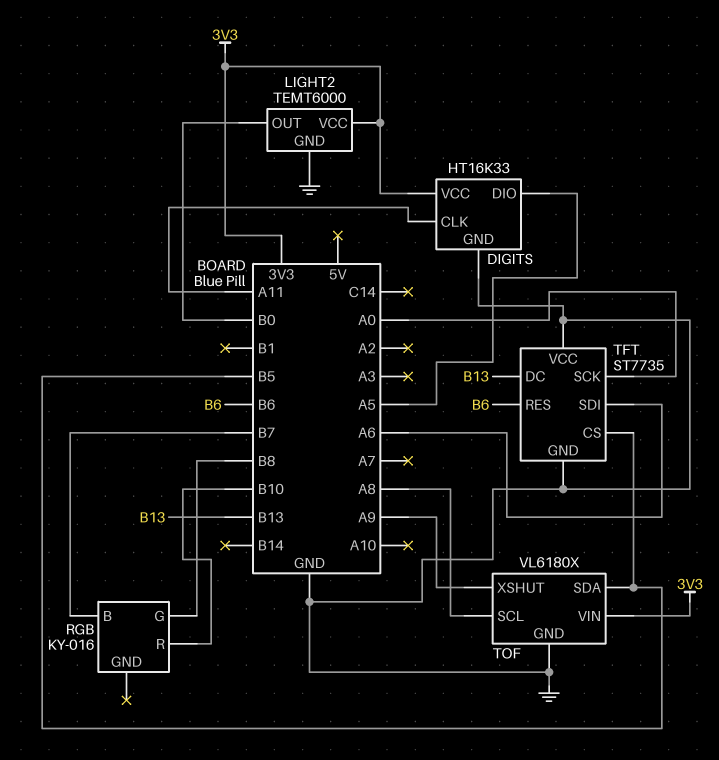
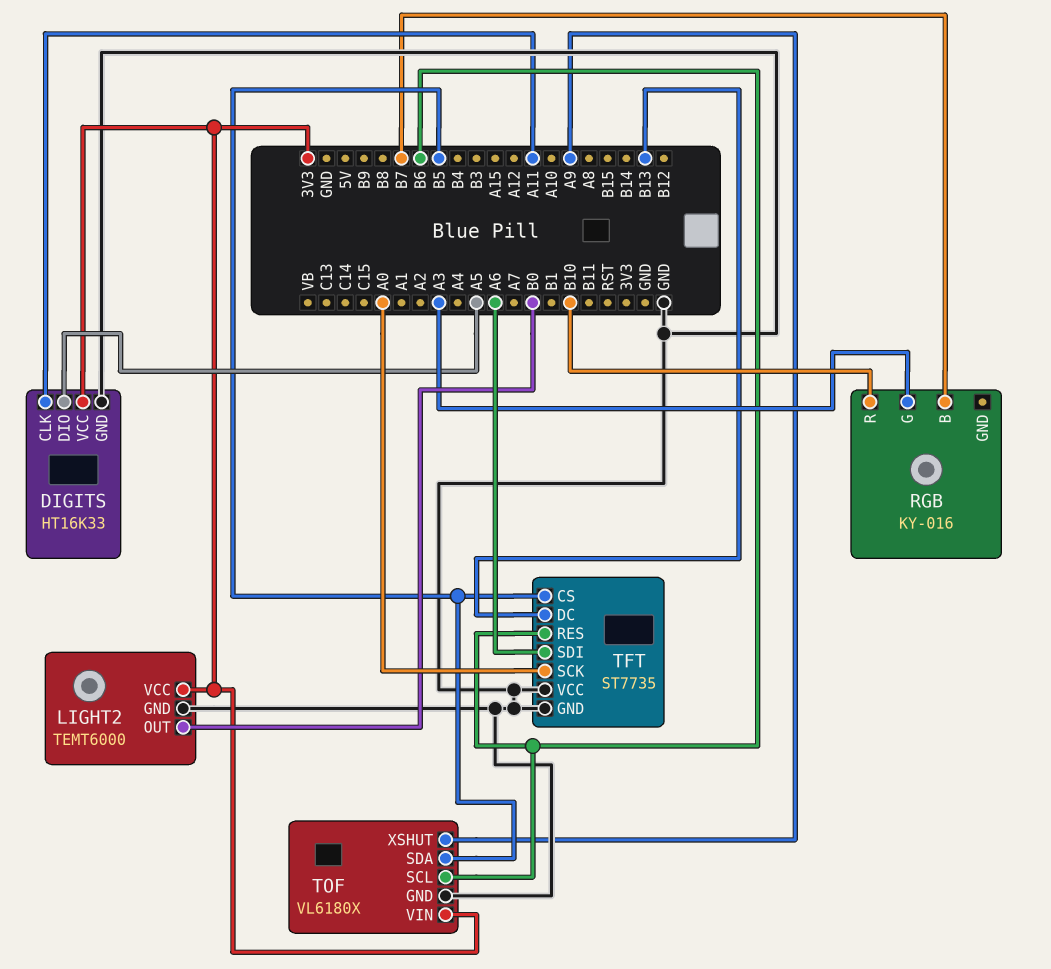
RGB pin G: B8 -> A3
TOF pin SCL: A8 -> B6

